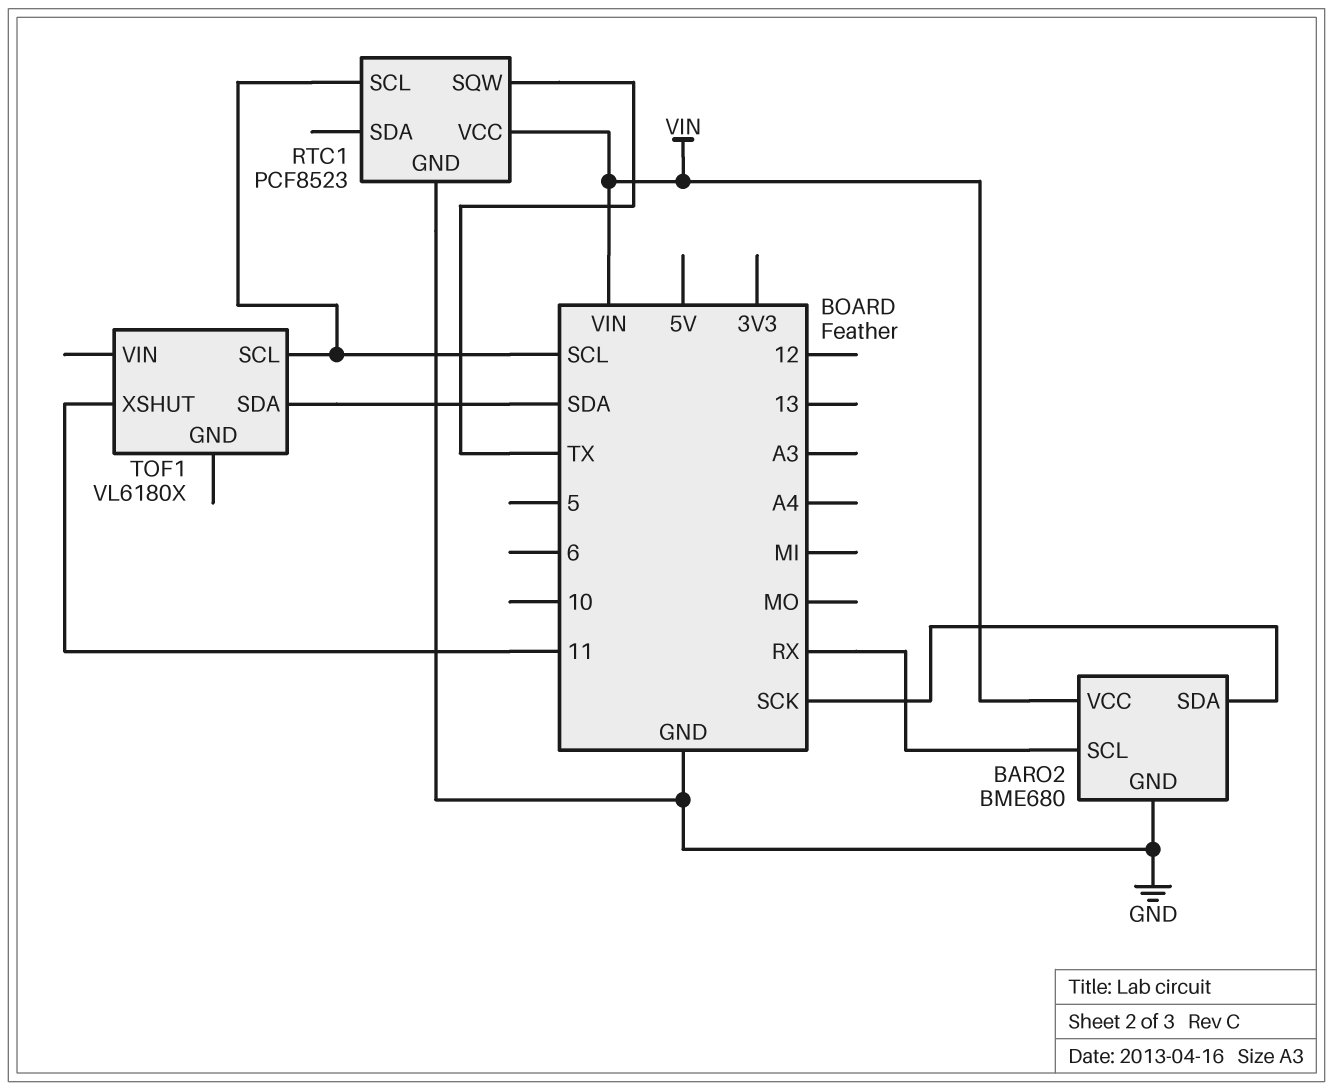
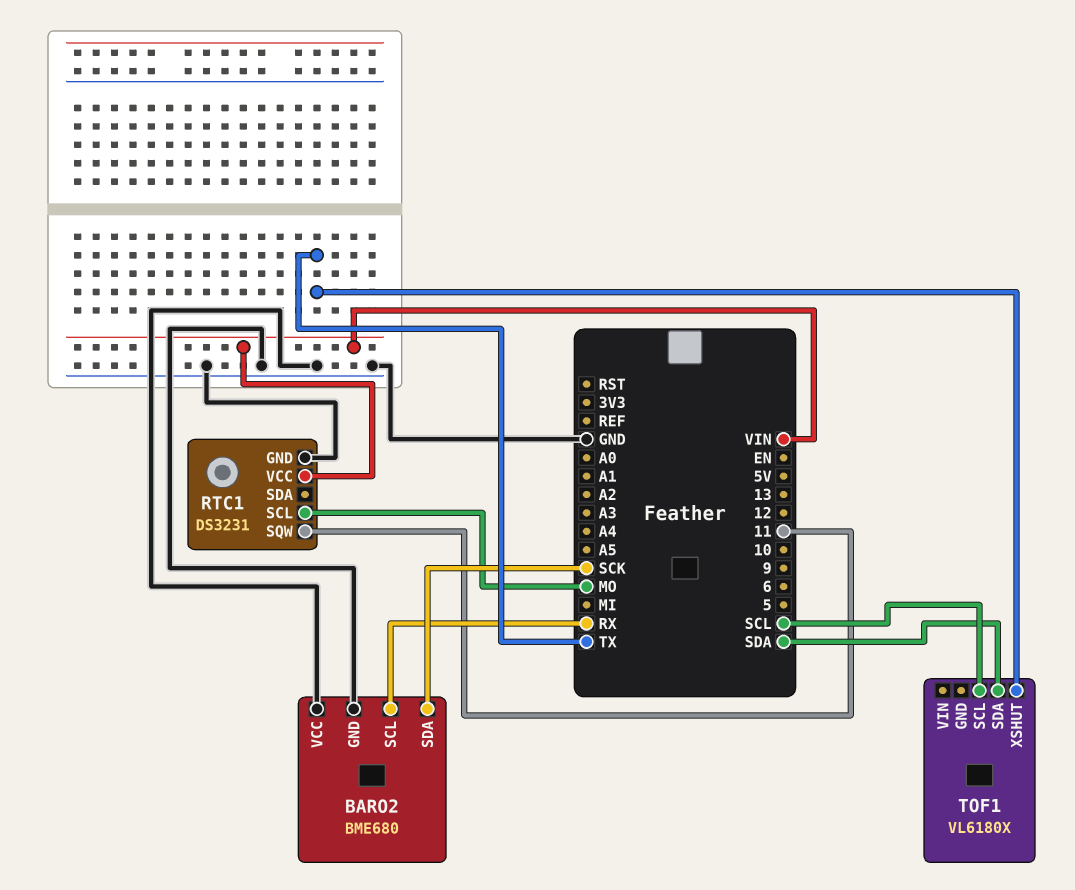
BARO2 pin VCC: VIN -> GND
RTC1: PCF8523 -> DS3231
RTC1 pin SCL: SCL -> MO
RTC1 pin SQW: TX -> 11
TOF1 pin XSHUT: 11 -> TX

